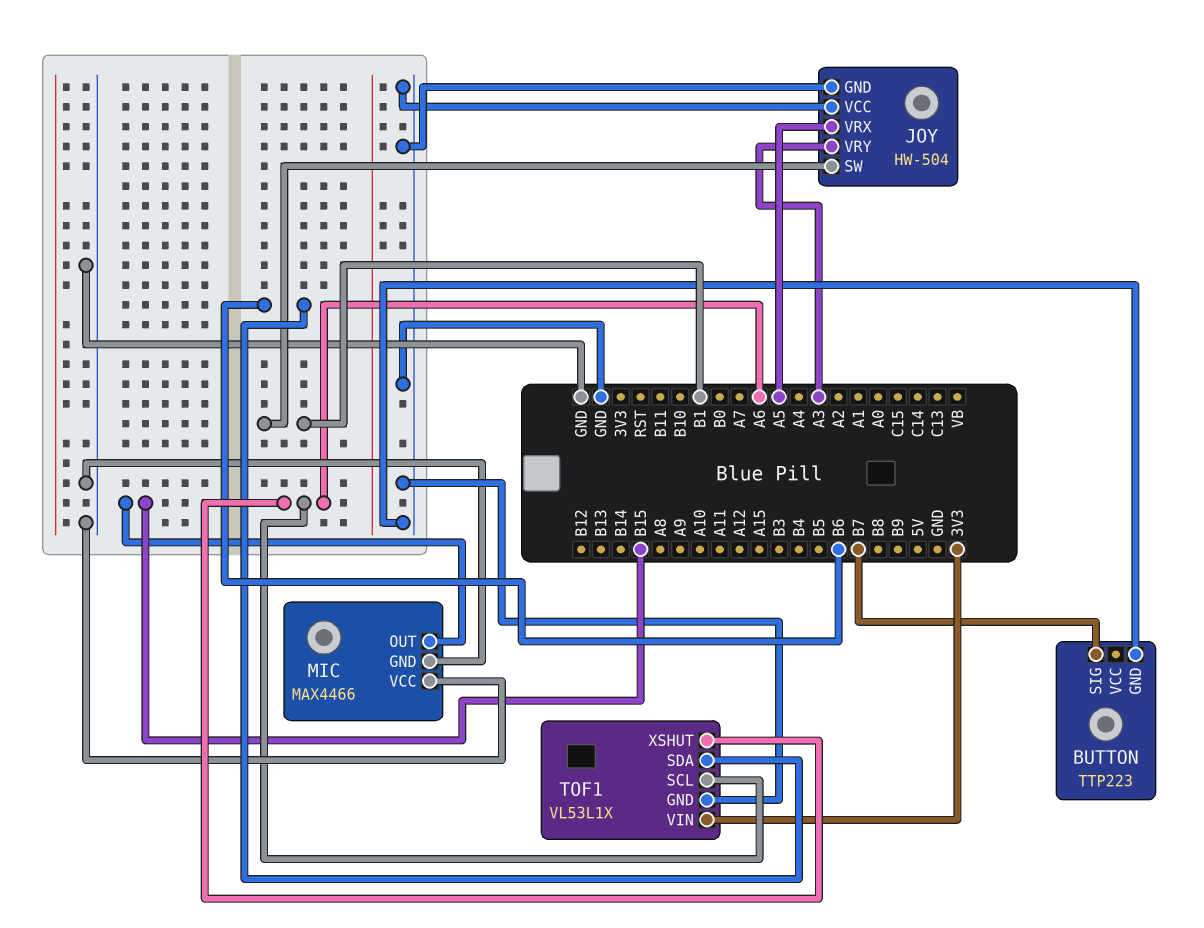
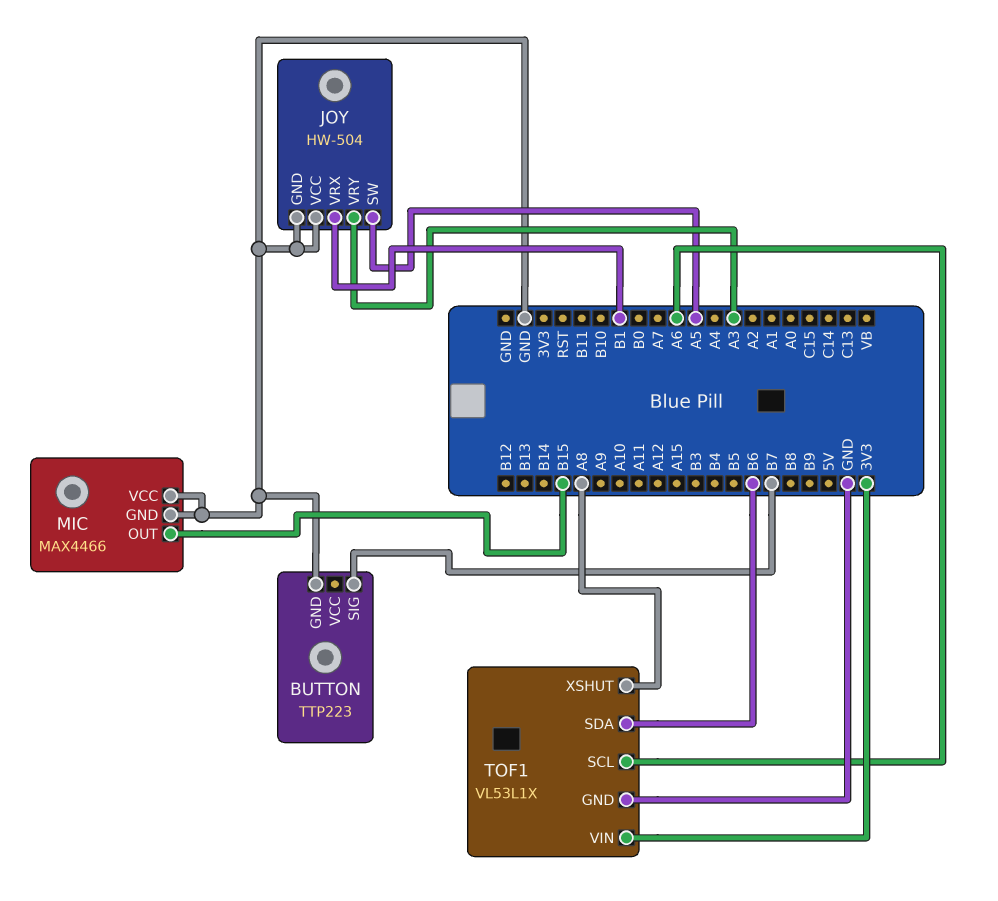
JOY pin SW: B1 -> A5
JOY pin VRX: A5 -> B1
TOF1 pin XSHUT: A6 -> A8

